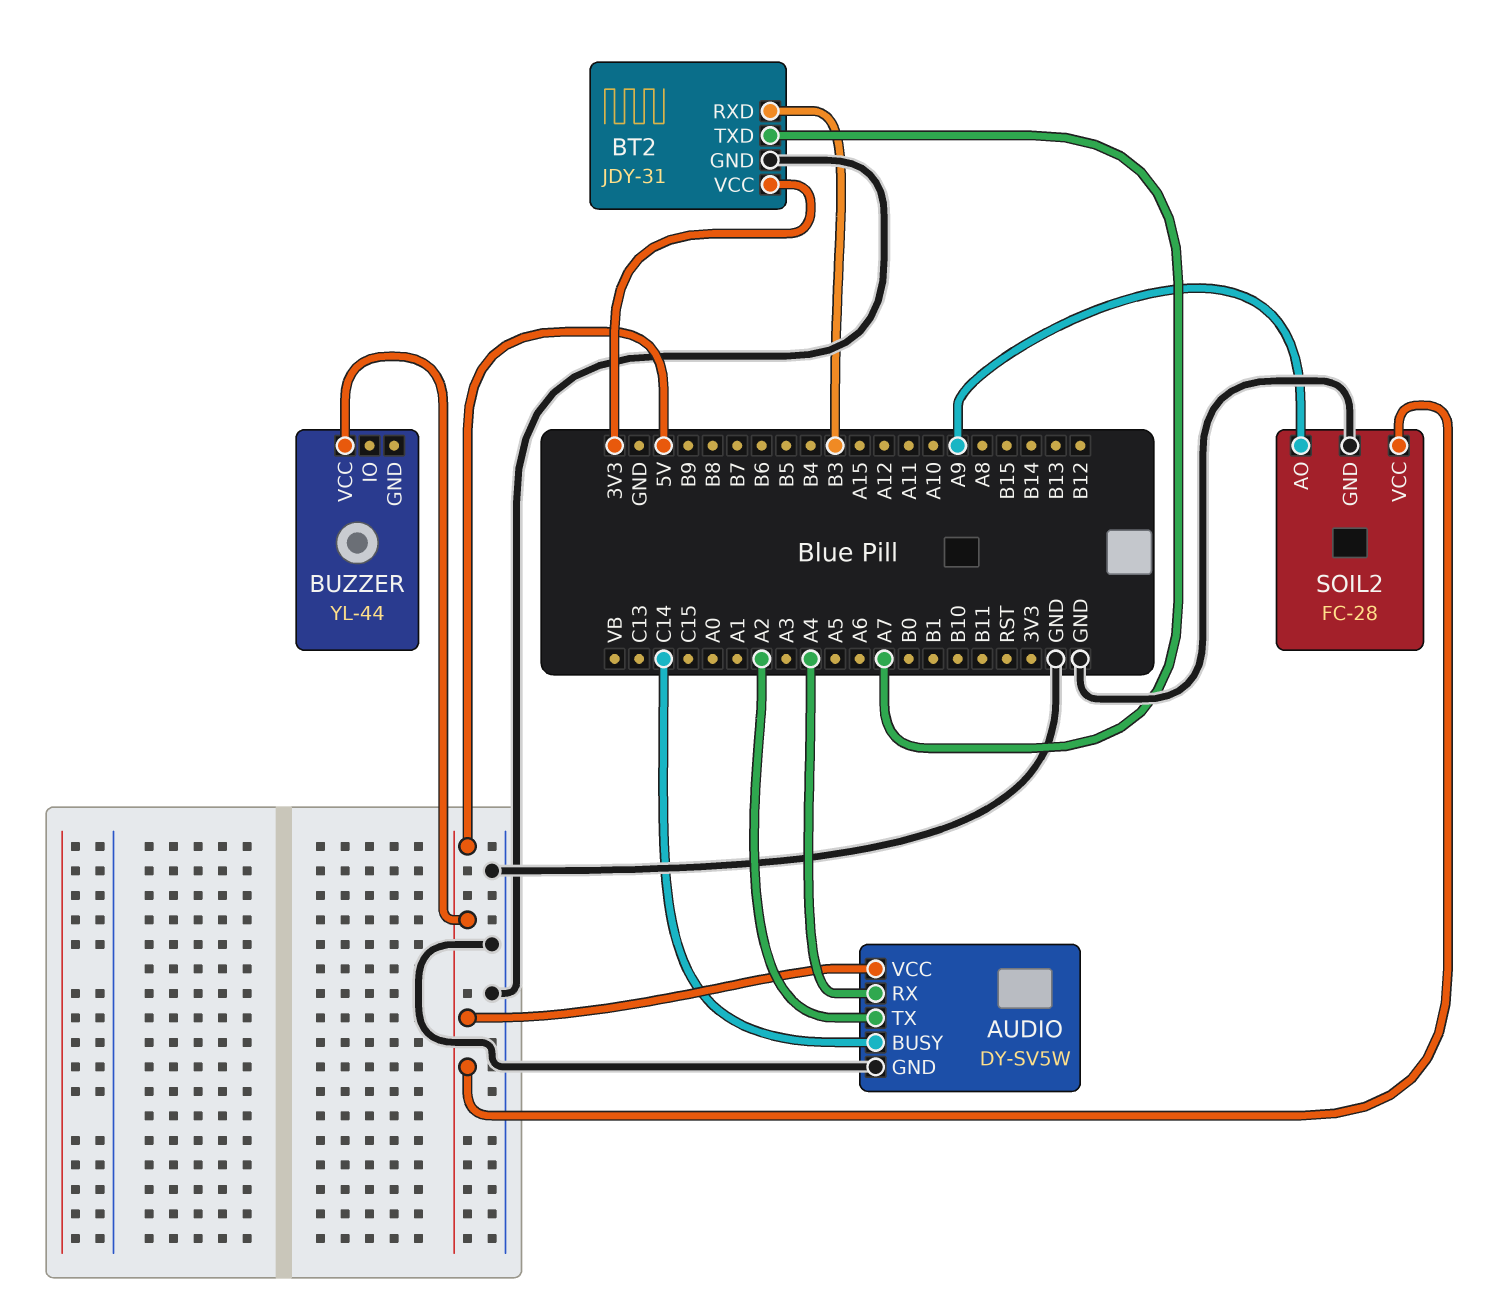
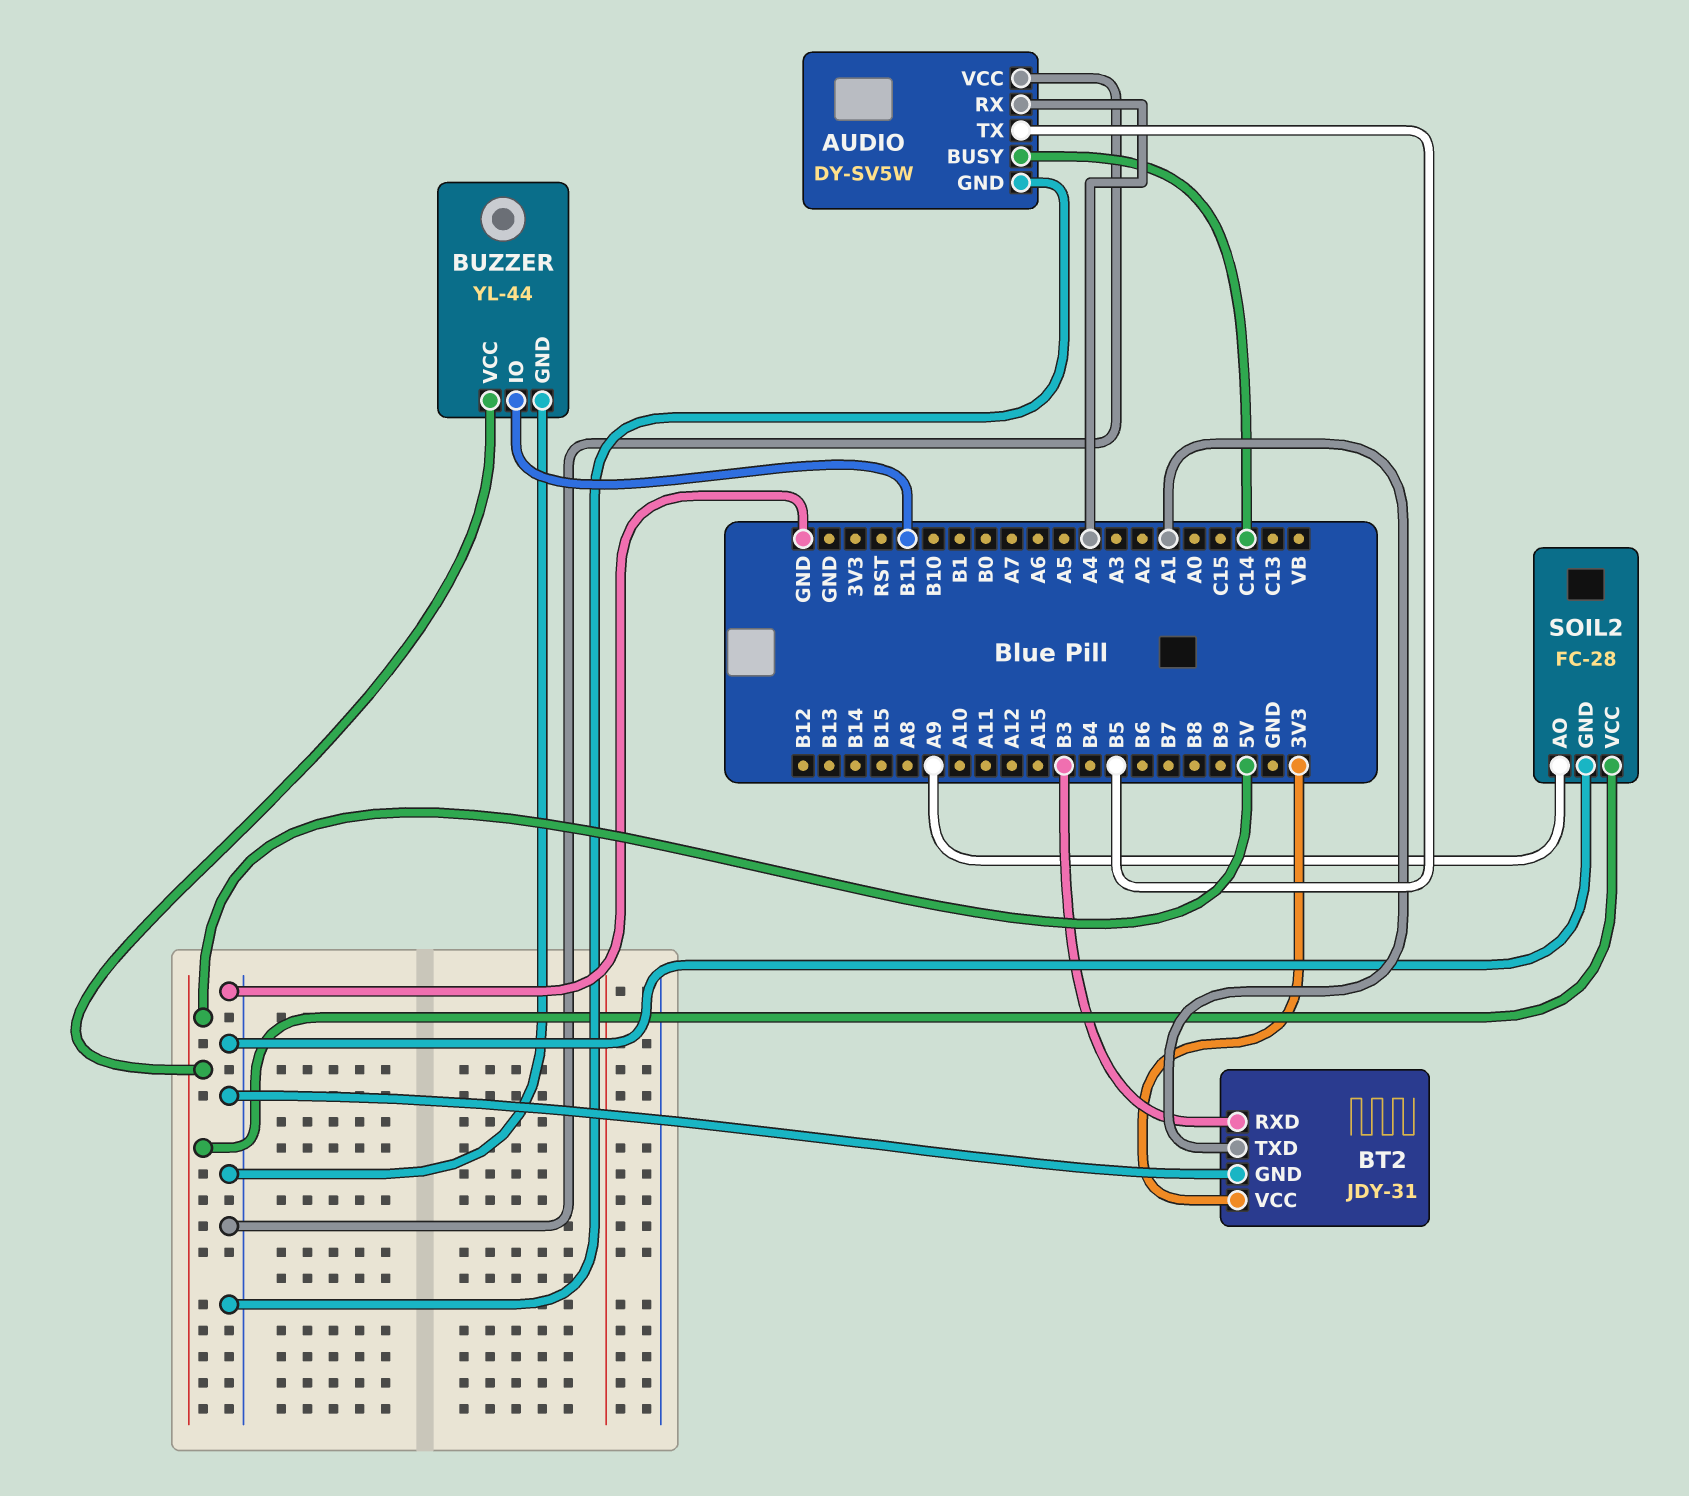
AUDIO pin TX: A2 -> B5
AUDIO pin VCC: 5V -> GND
BT2 pin TXD: A7 -> A1
BUZZER pin GND: none -> GND
BUZZER pin IO: none -> B11

